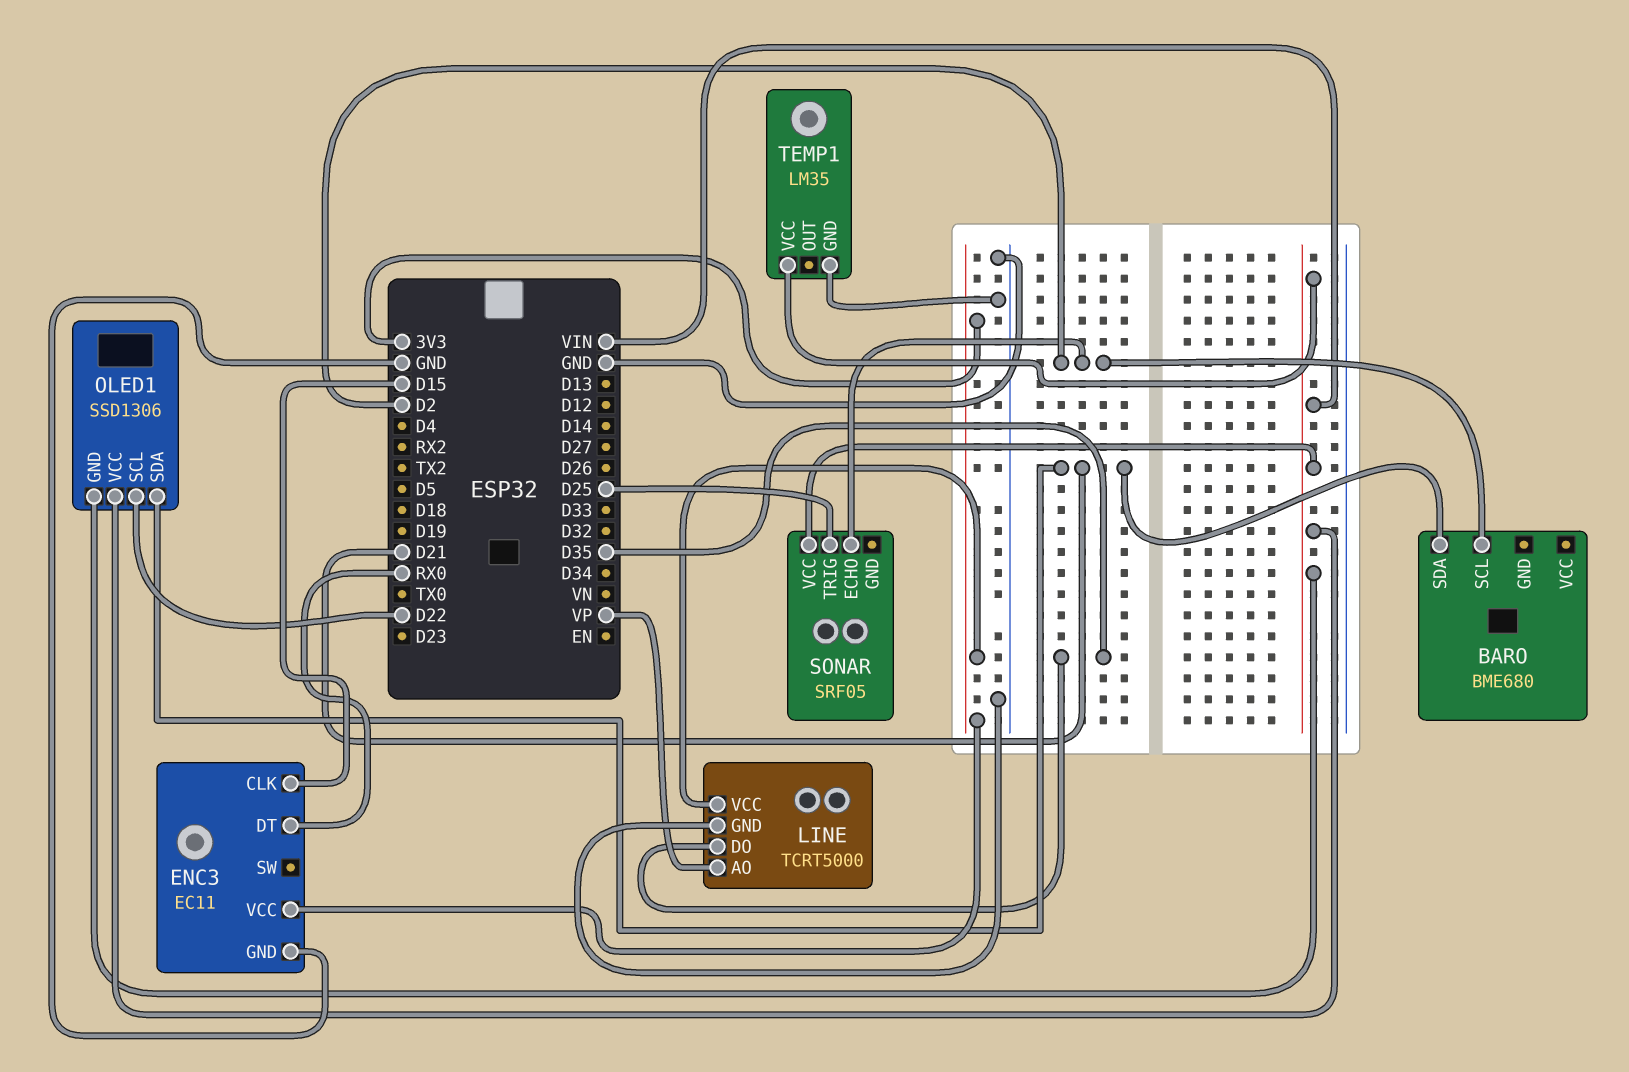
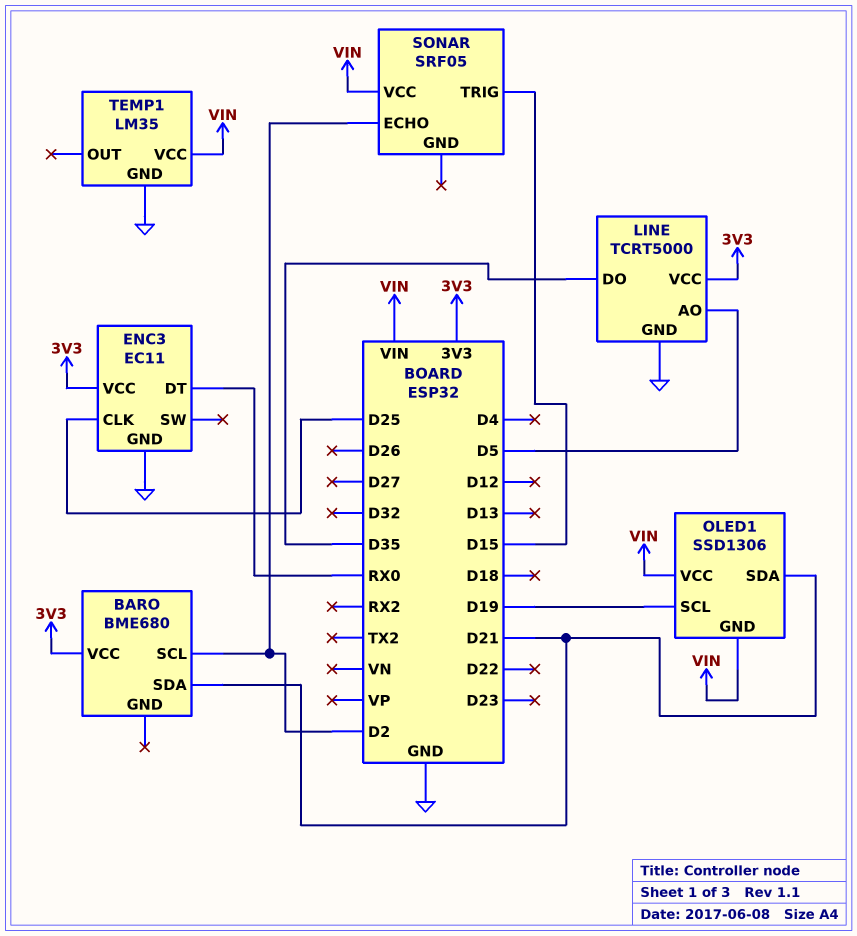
BARO pin VCC: none -> 3V3
ENC3 pin CLK: D15 -> D25
LINE pin AO: VP -> D5
OLED1 pin SCL: D22 -> D19
SONAR pin TRIG: D25 -> D15

